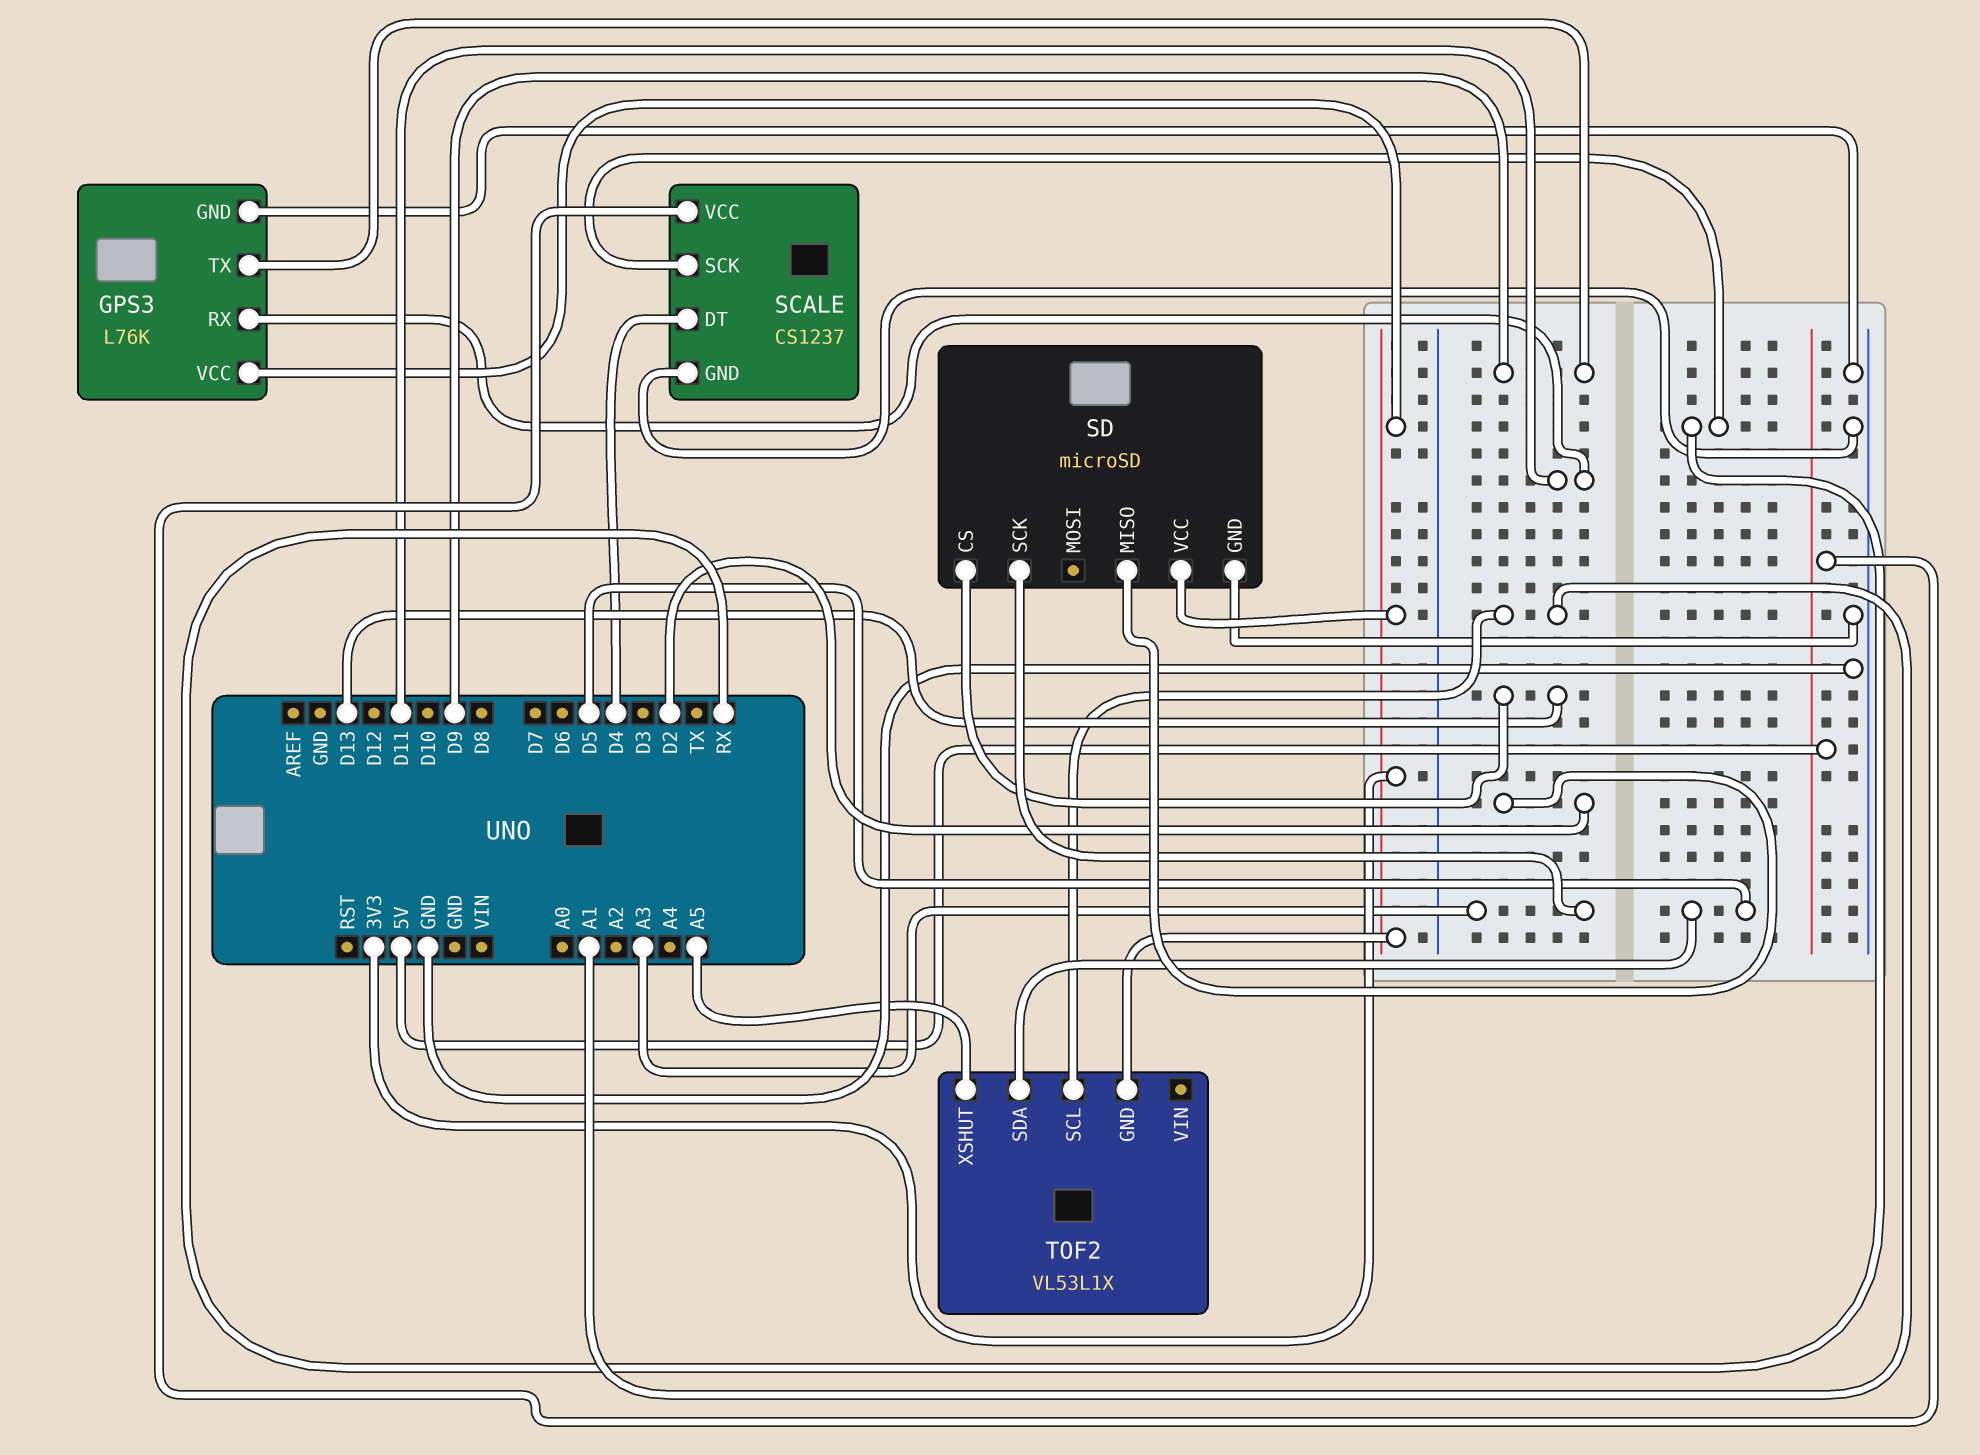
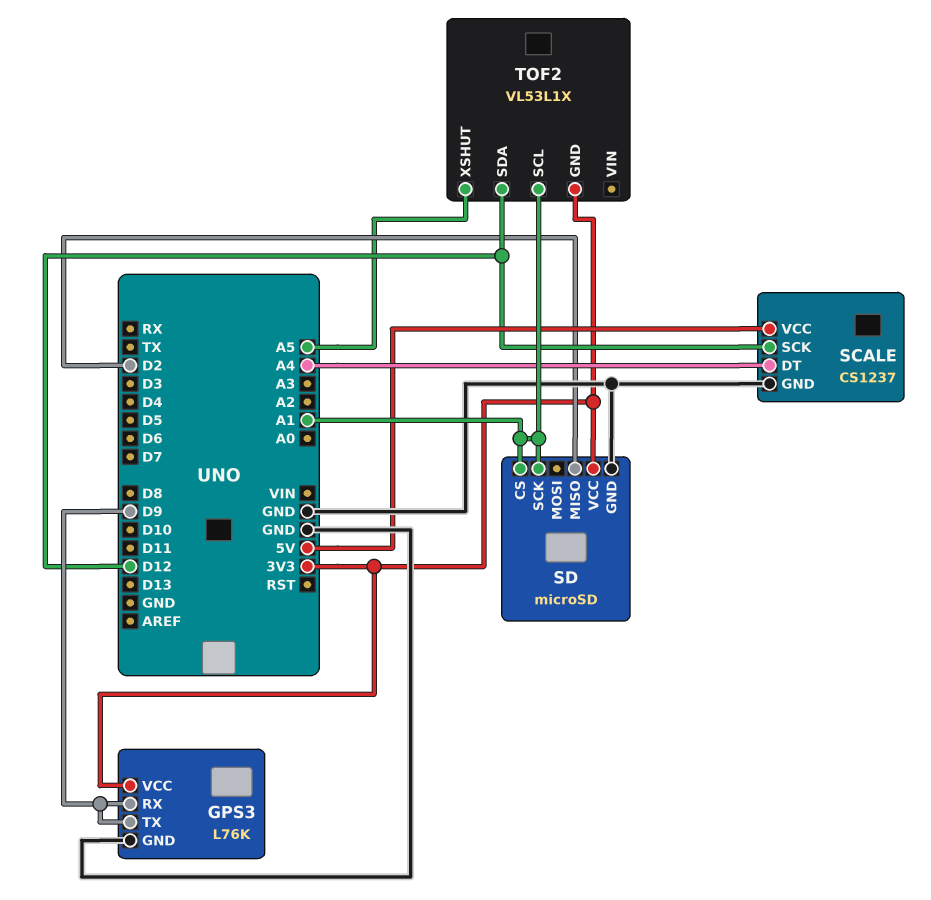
GPS3 pin RX: D11 -> D9
SCALE pin DT: D4 -> A4
SCALE pin SCK: RX -> D12
SD pin CS: D13 -> A1
SD pin SCK: A3 -> A1
TOF2 pin SDA: D5 -> D12

